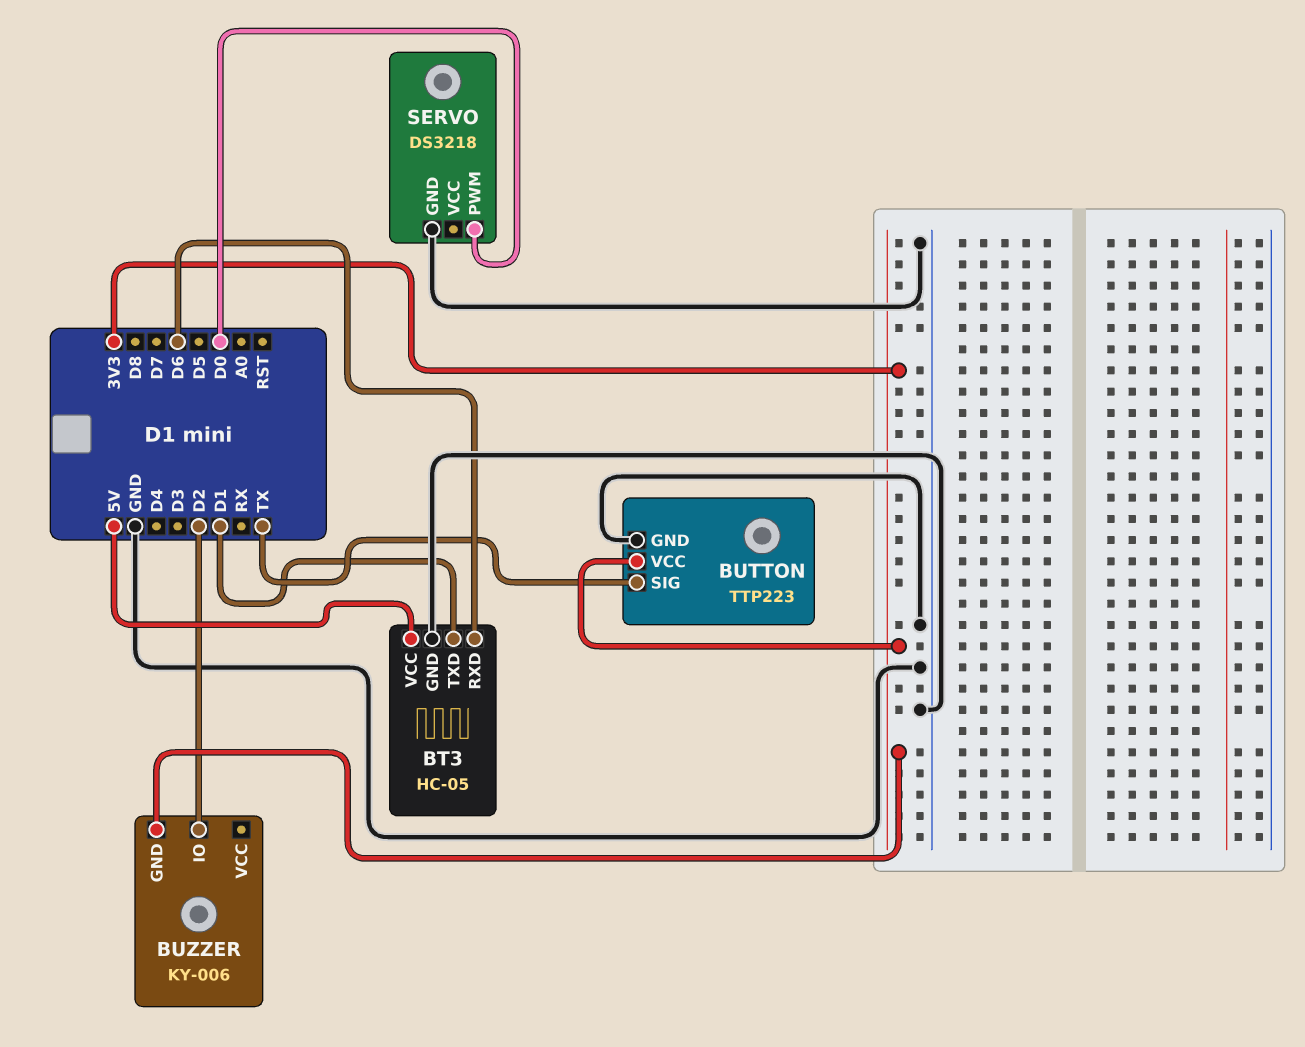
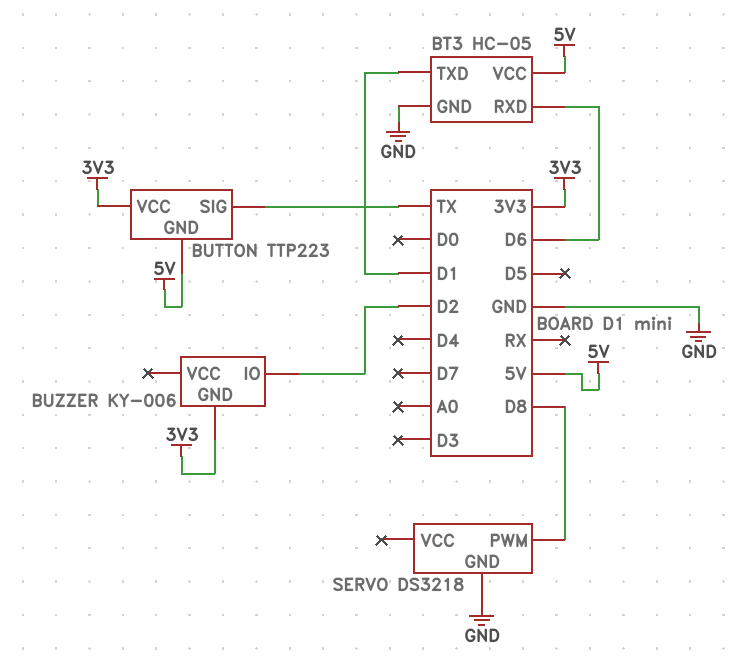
BUTTON pin GND: GND -> 5V
SERVO pin PWM: D0 -> D8

